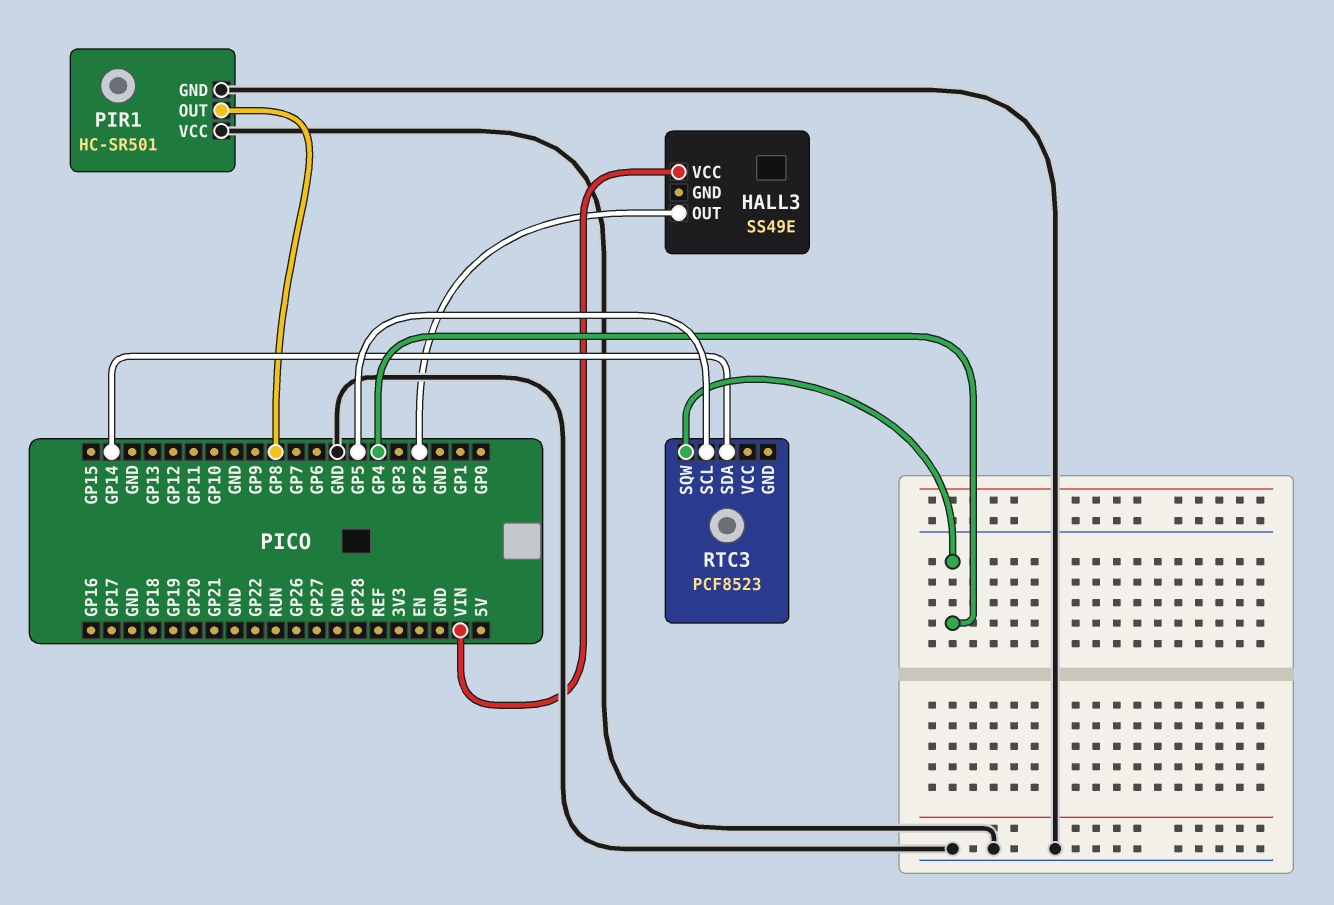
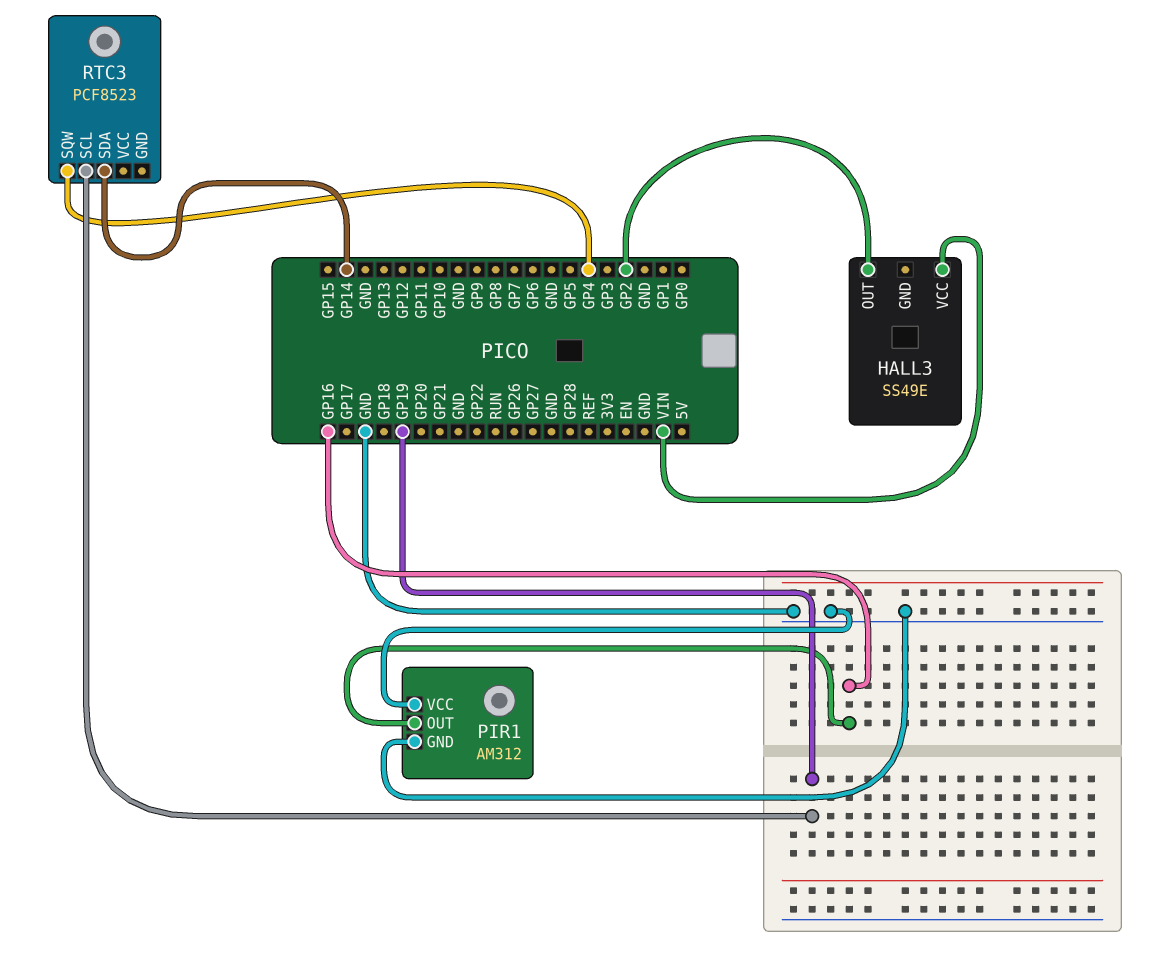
PIR1: HC-SR501 -> AM312
PIR1 pin OUT: GP8 -> GP16
RTC3 pin SCL: GP5 -> GP19

